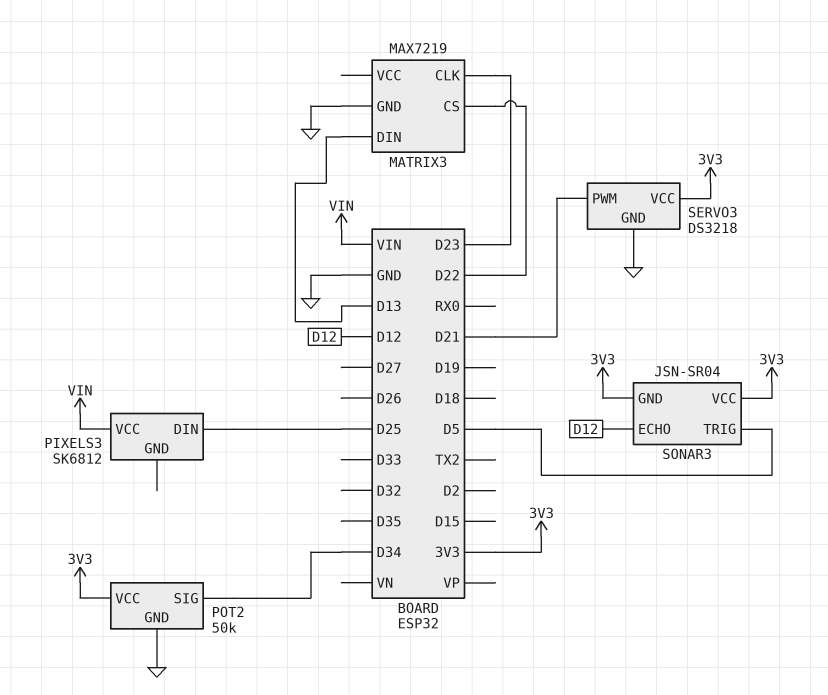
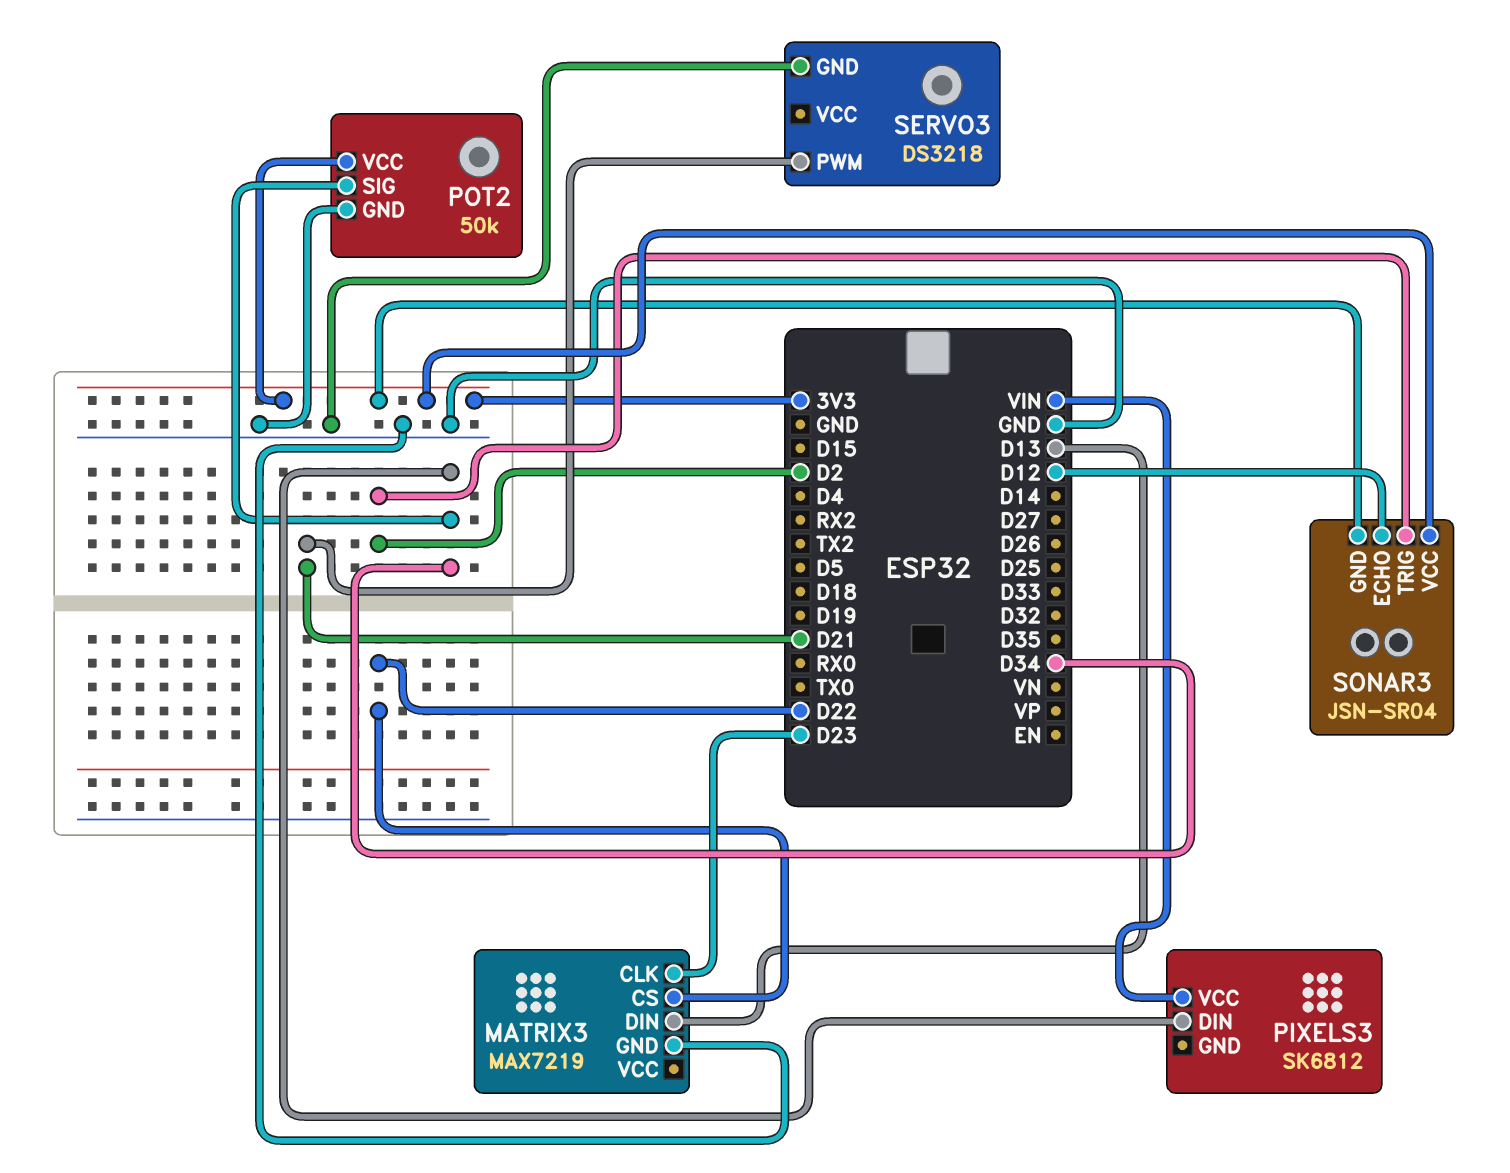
PIXELS3 pin DIN: D25 -> D34
SERVO3 pin VCC: 3V3 -> none
SONAR3 pin TRIG: D5 -> D2

